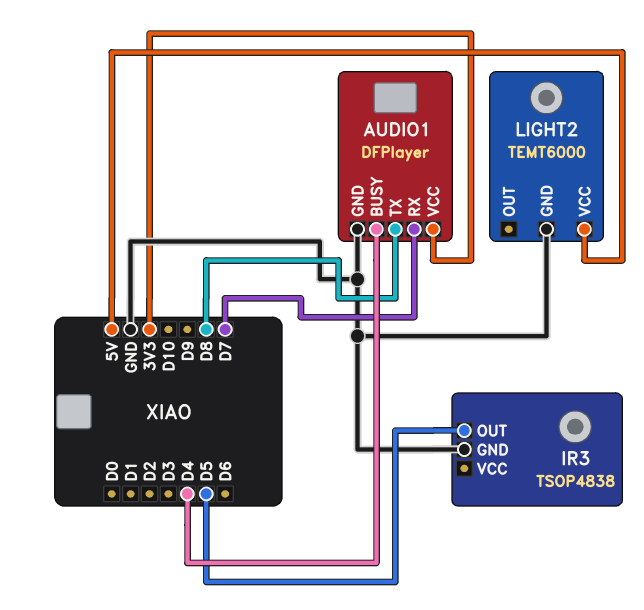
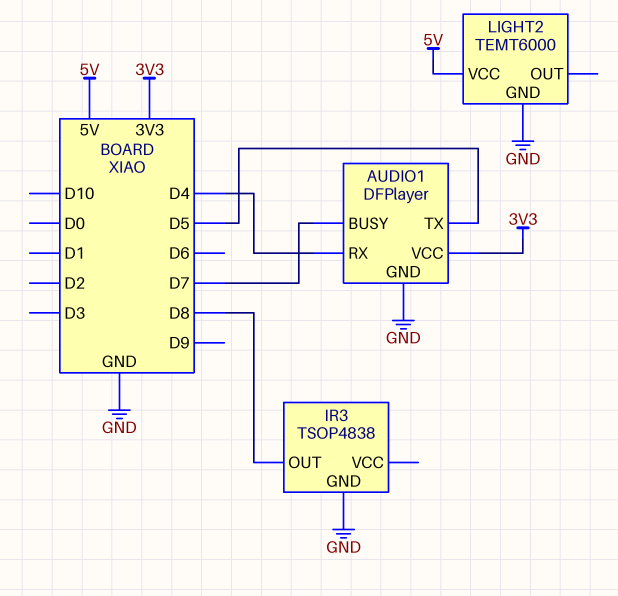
AUDIO1 pin BUSY: D4 -> D7
AUDIO1 pin RX: D7 -> D4
AUDIO1 pin TX: D8 -> D5
IR3 pin OUT: D5 -> D8

